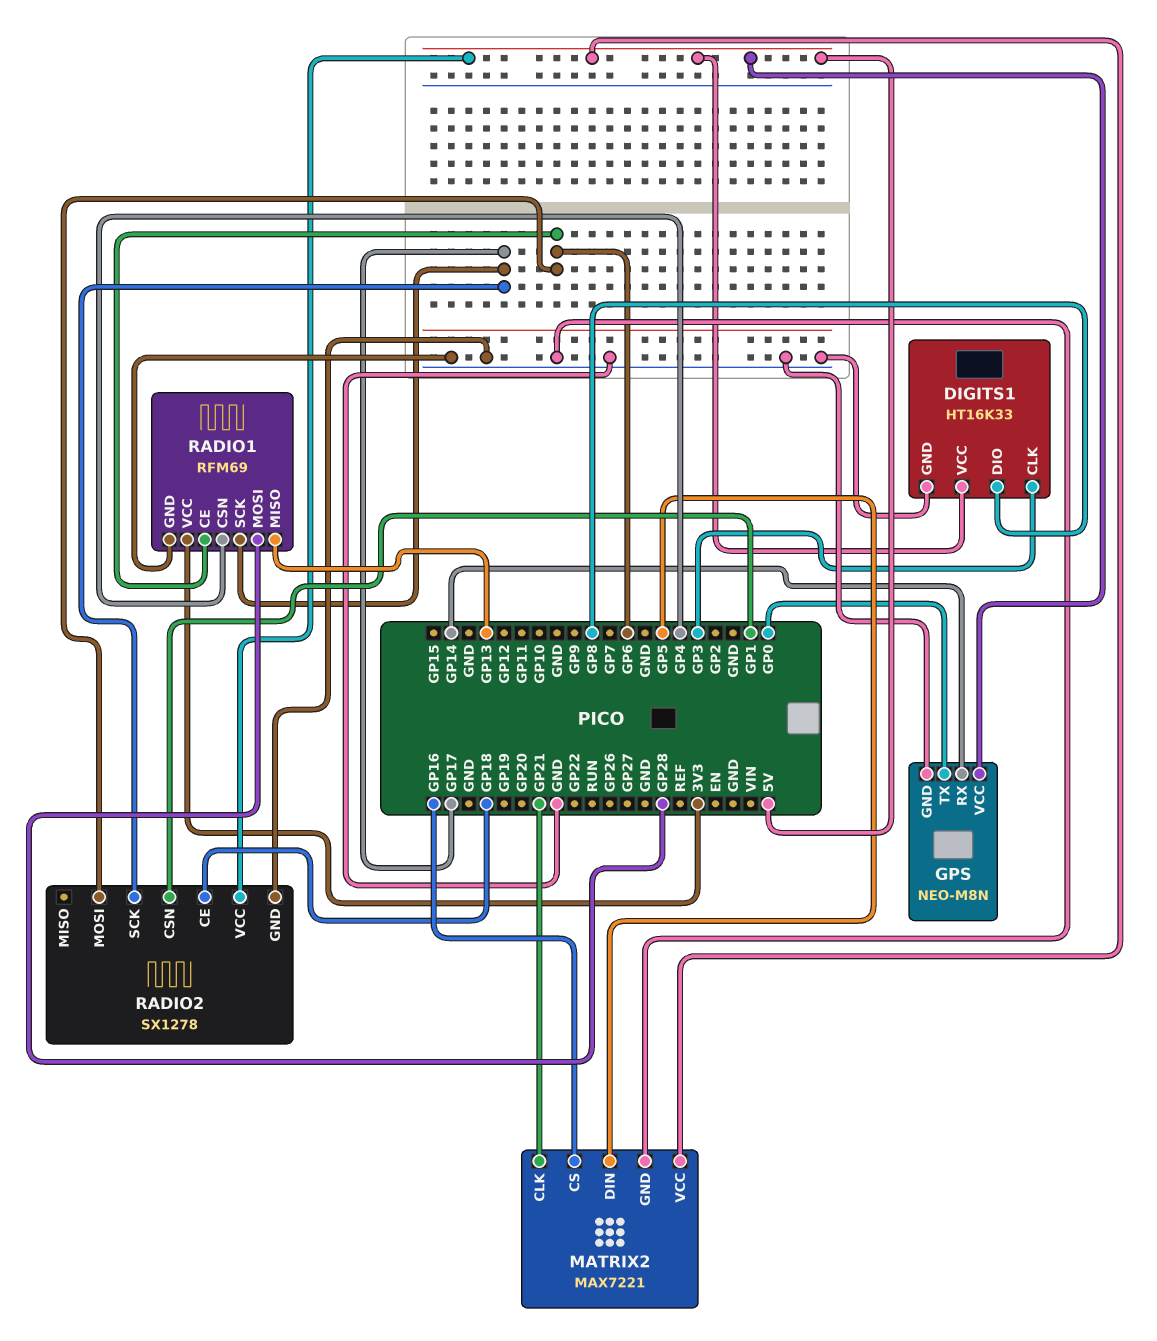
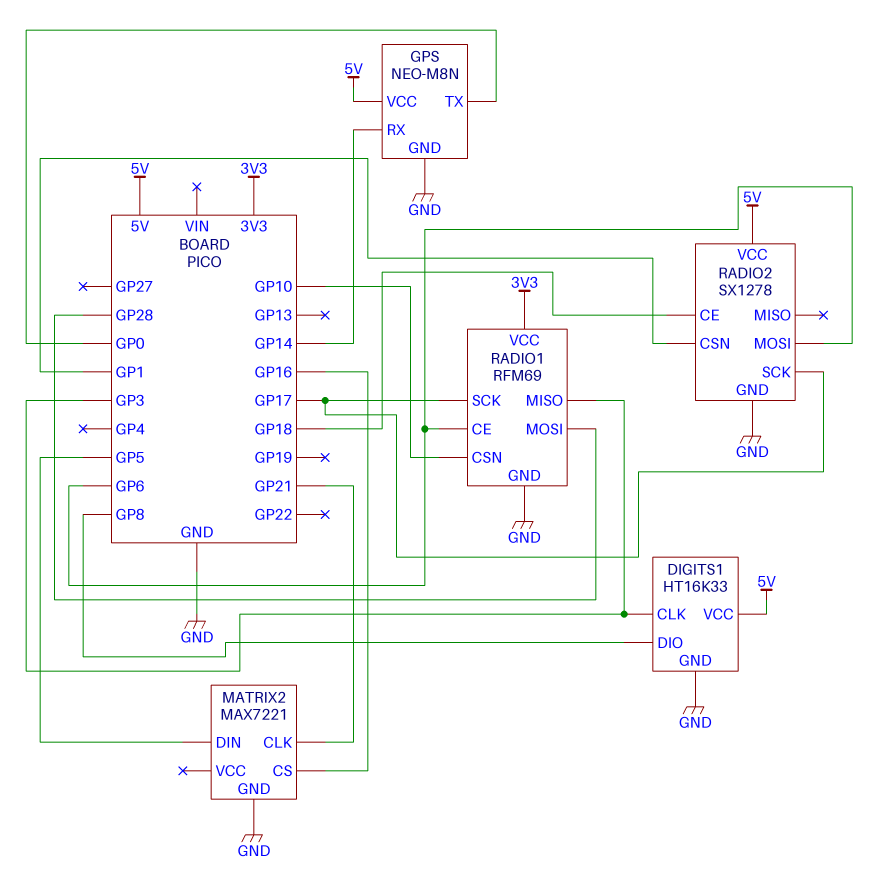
MATRIX2 pin VCC: 5V -> none
RADIO1 pin CSN: GP4 -> GP10
RADIO1 pin MISO: GP13 -> GP3

